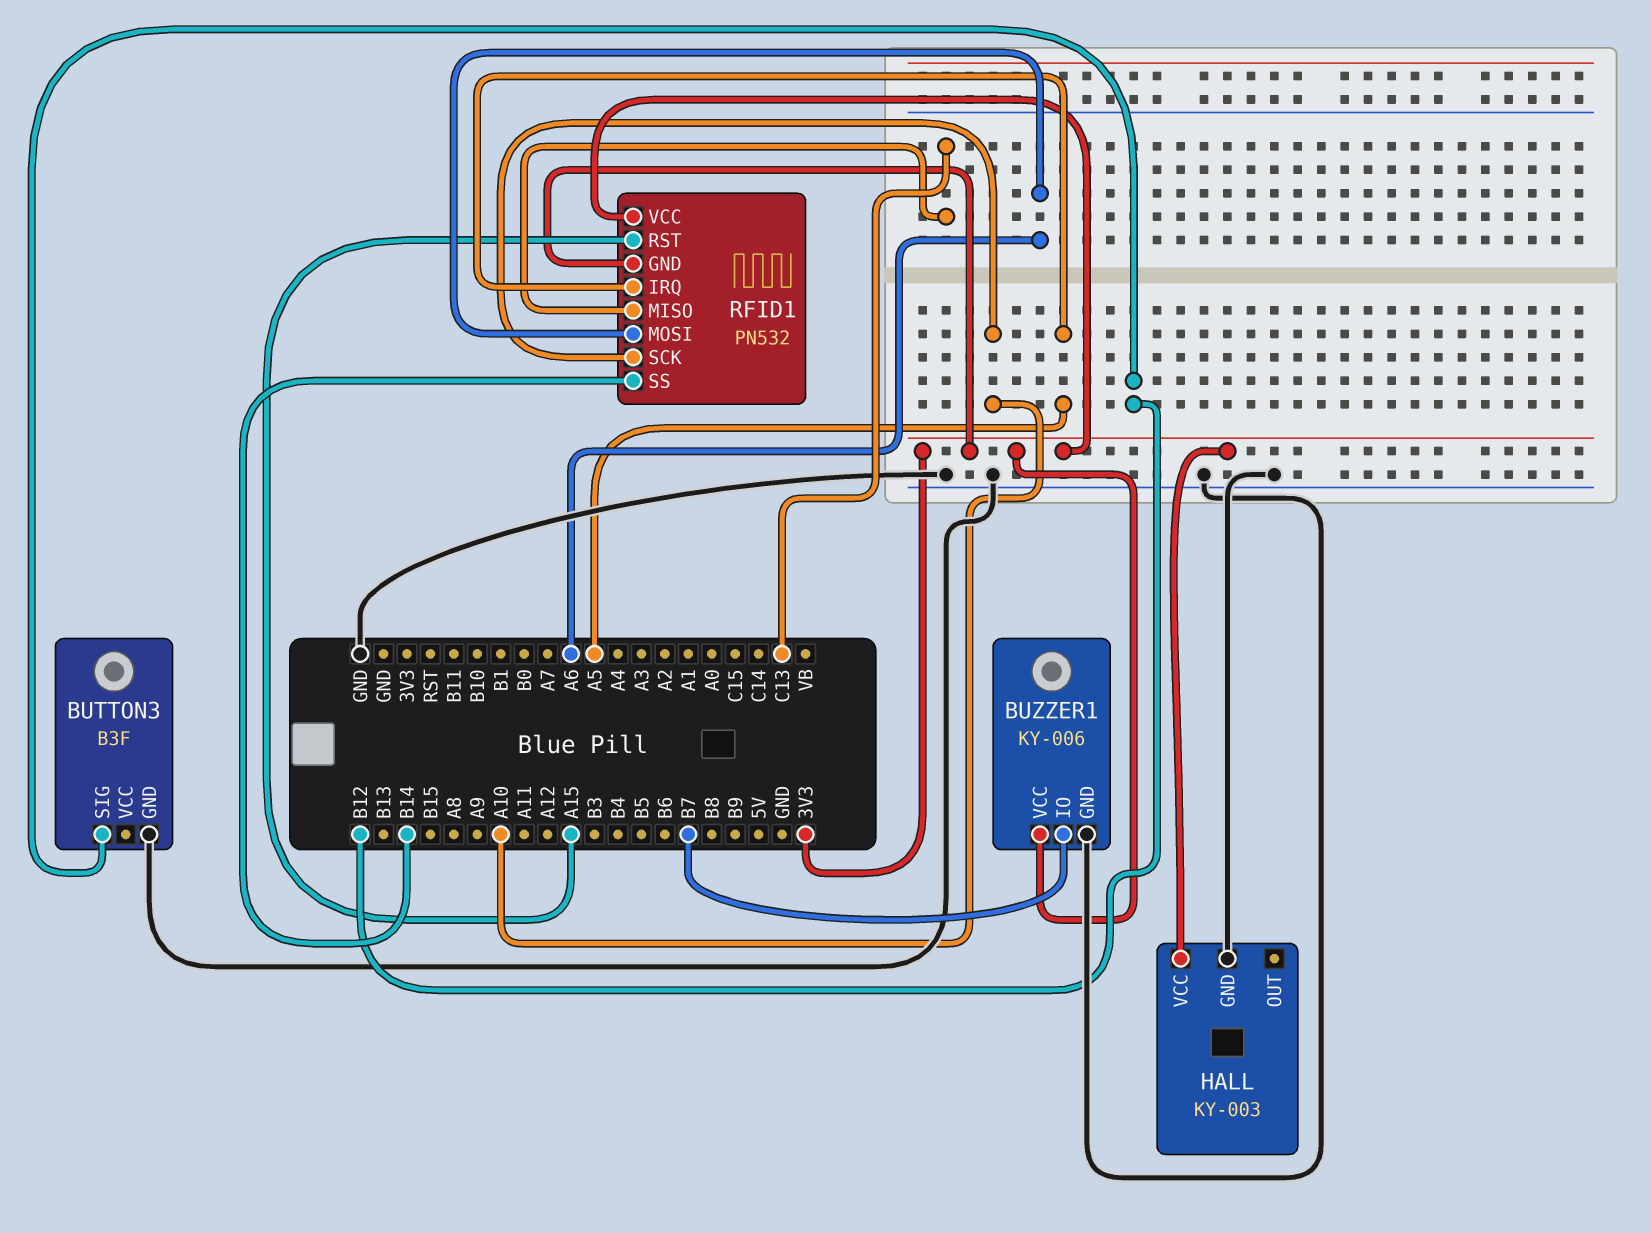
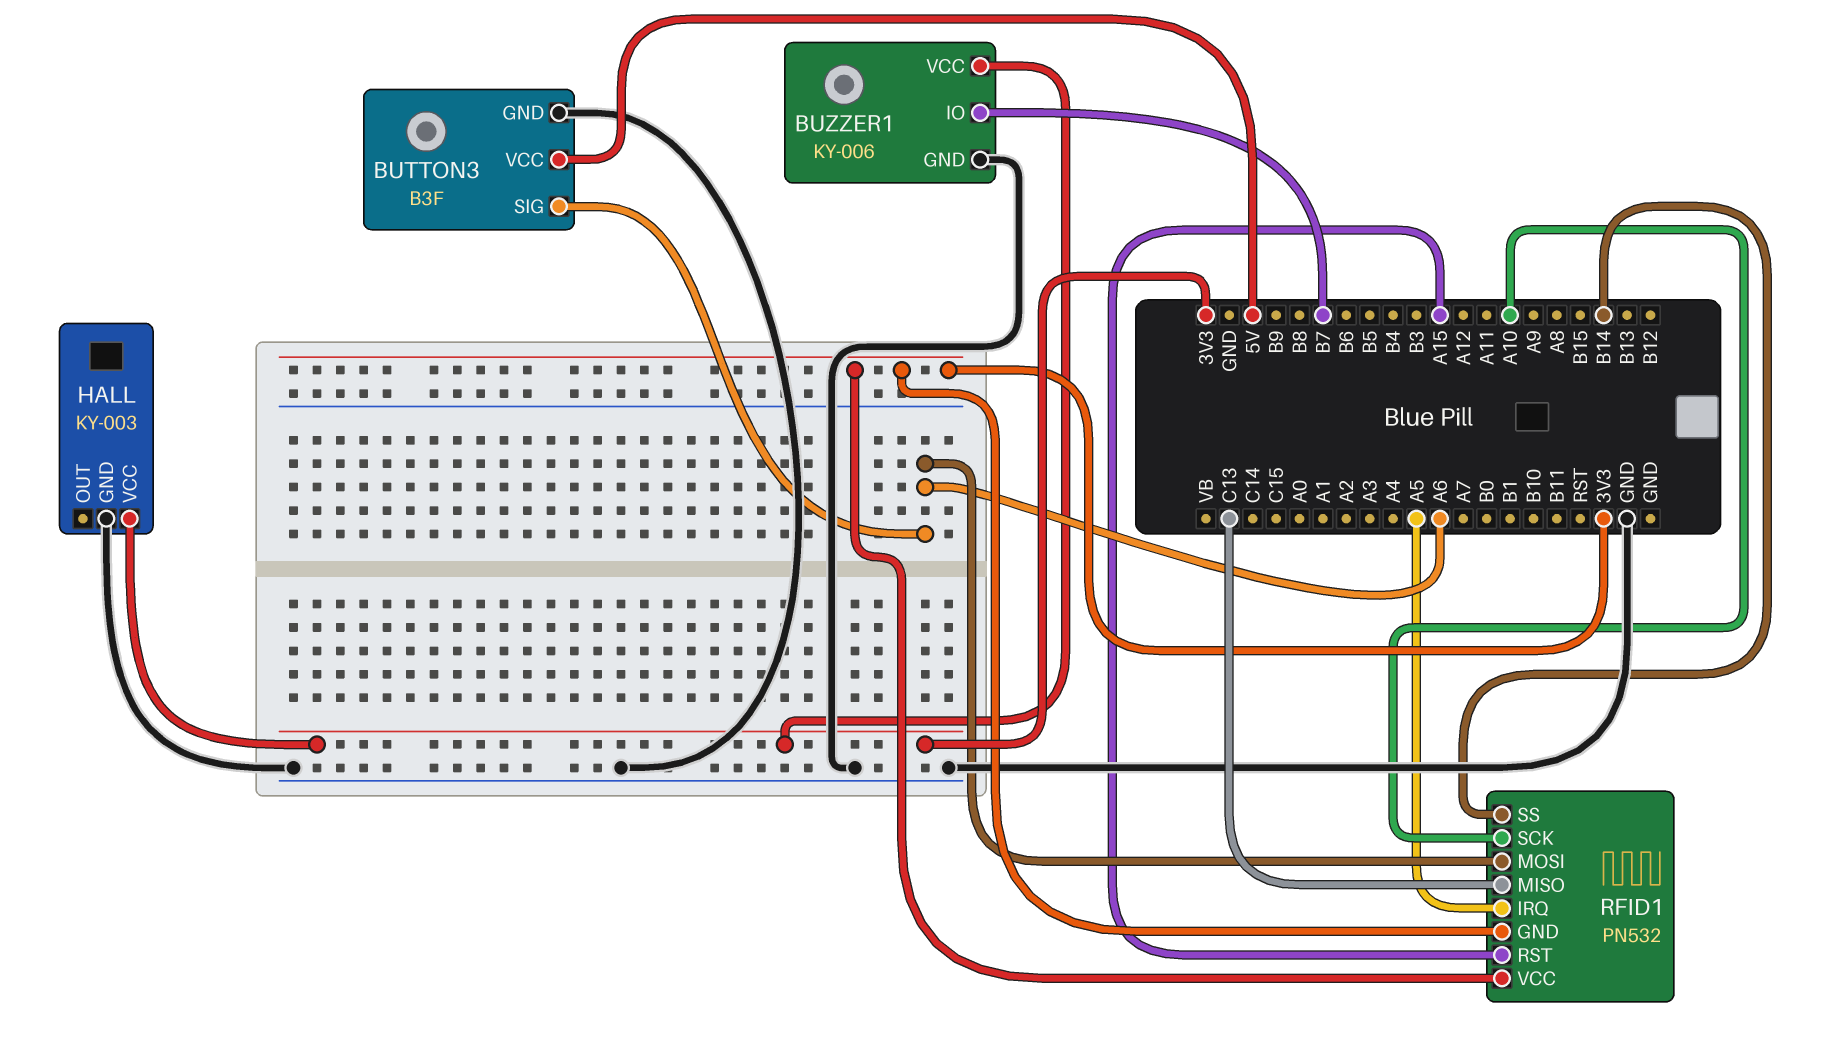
BUTTON3 pin SIG: B12 -> A6
BUTTON3 pin VCC: none -> 5V

